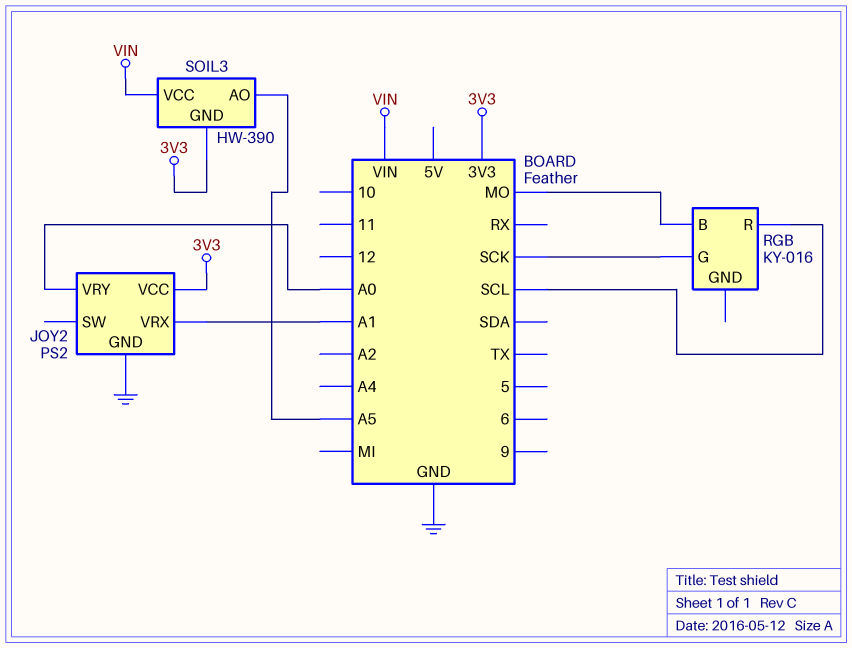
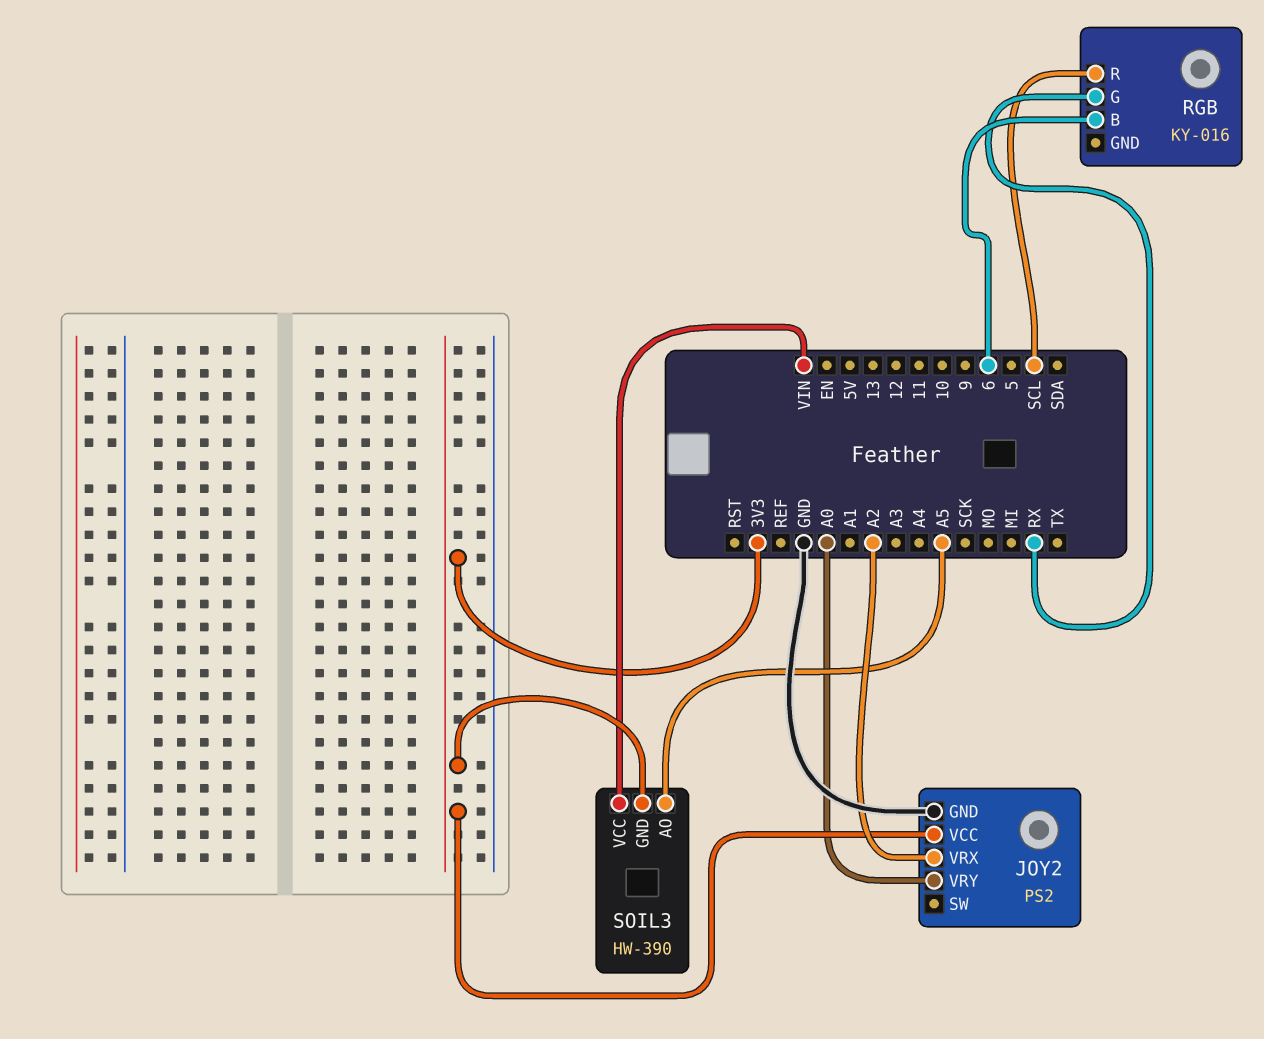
JOY2 pin VRX: A1 -> A2
RGB pin B: MO -> 6
RGB pin G: SCK -> RX

